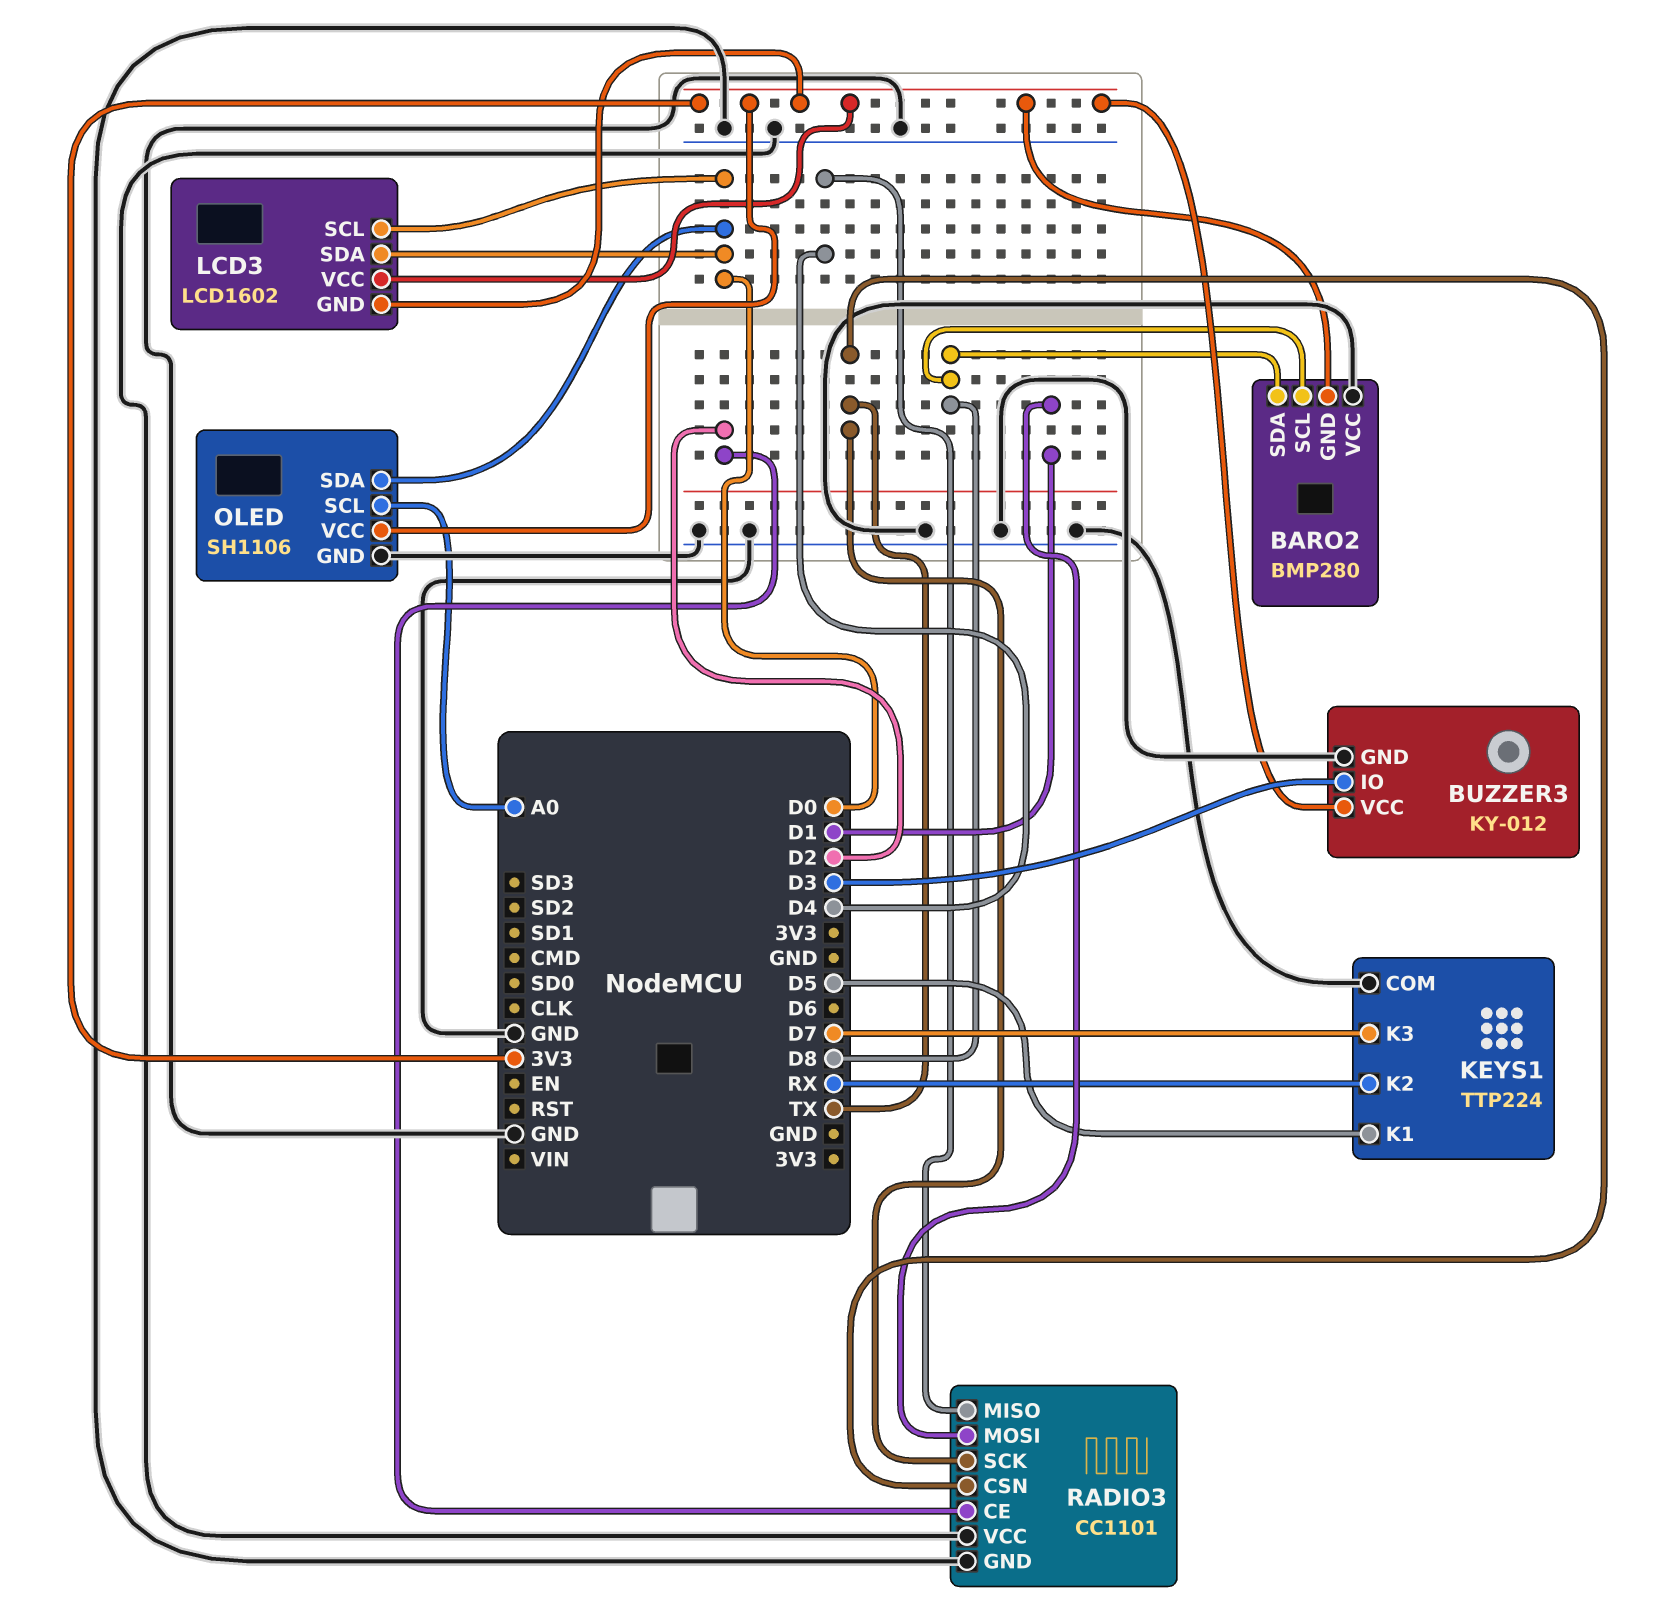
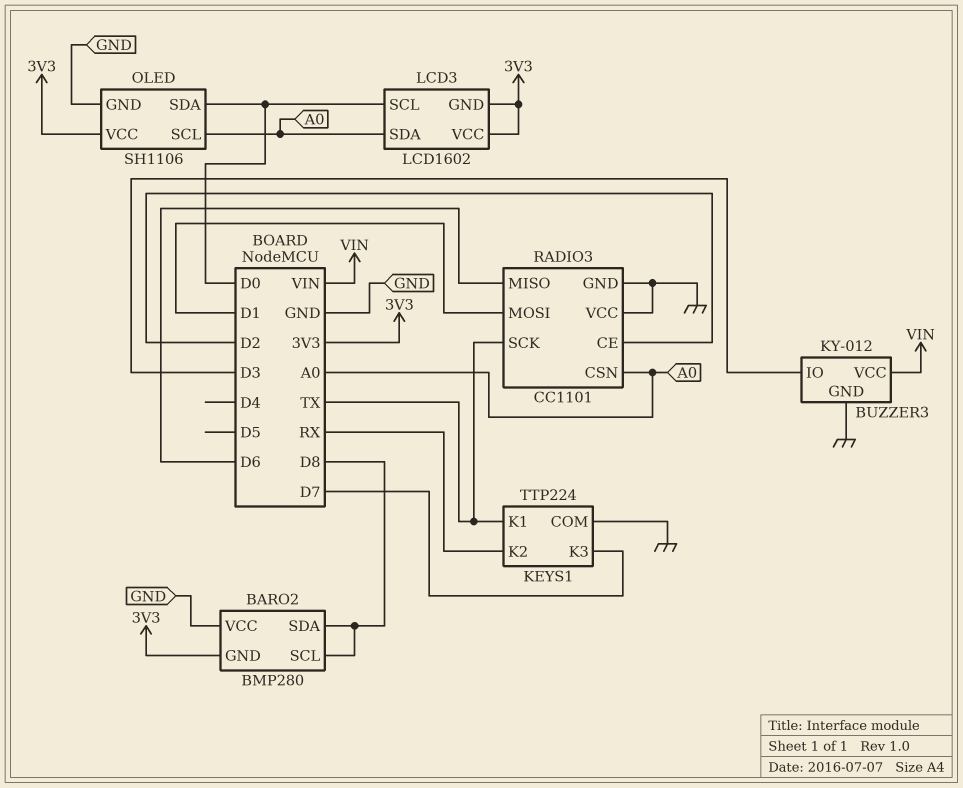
BUZZER3 pin VCC: 3V3 -> VIN
KEYS1 pin K1: D5 -> TX
LCD3 pin SDA: D0 -> A0
RADIO3 pin CSN: TX -> A0
RADIO3 pin MISO: D4 -> D6

